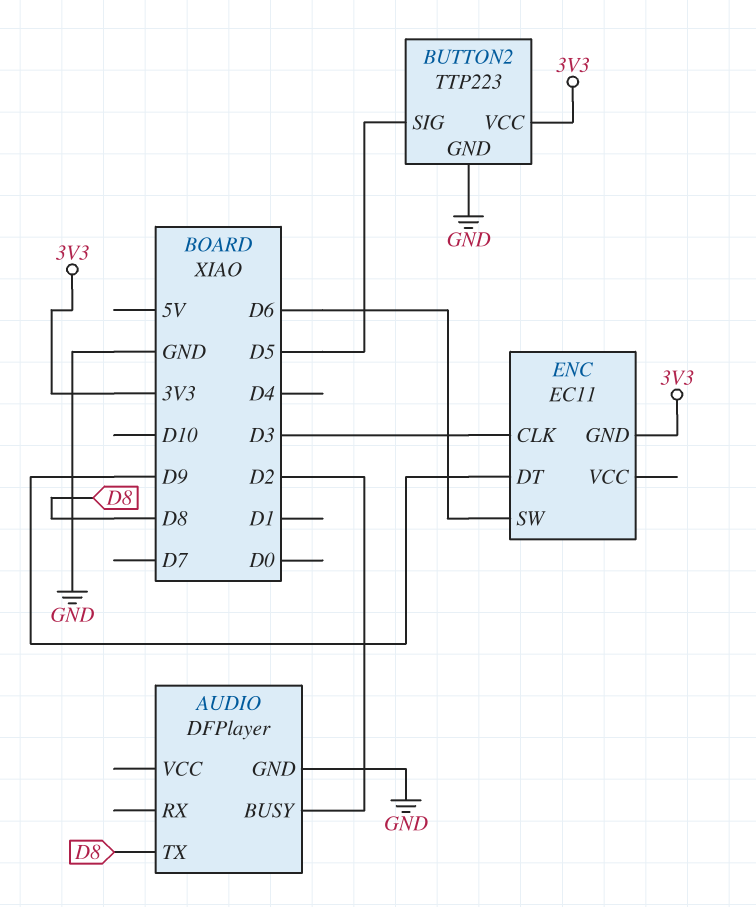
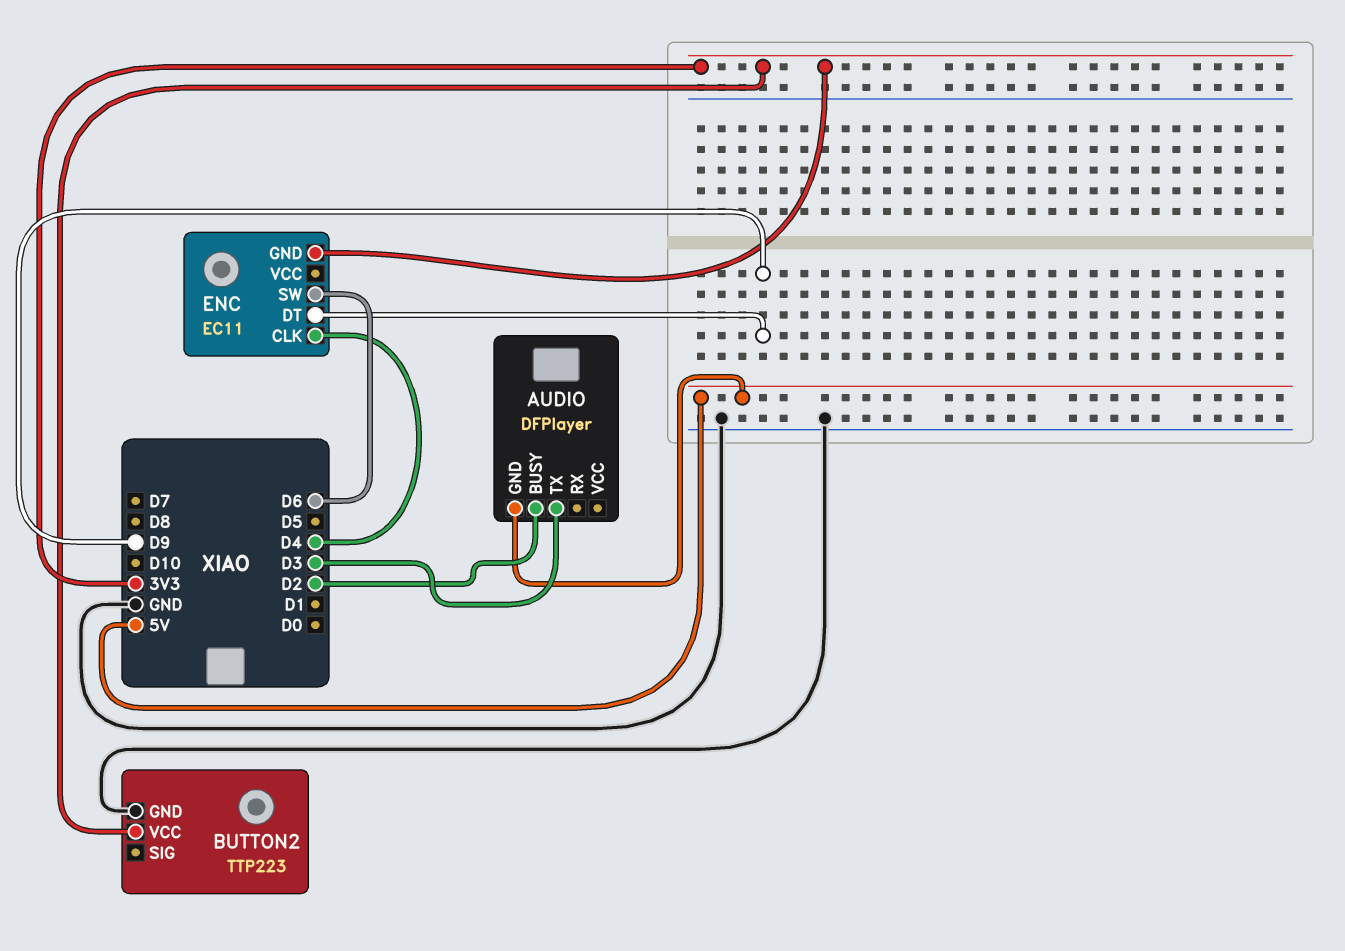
AUDIO pin GND: GND -> 5V
AUDIO pin TX: D8 -> D3
BUTTON2 pin SIG: D5 -> none
ENC pin CLK: D3 -> D4

